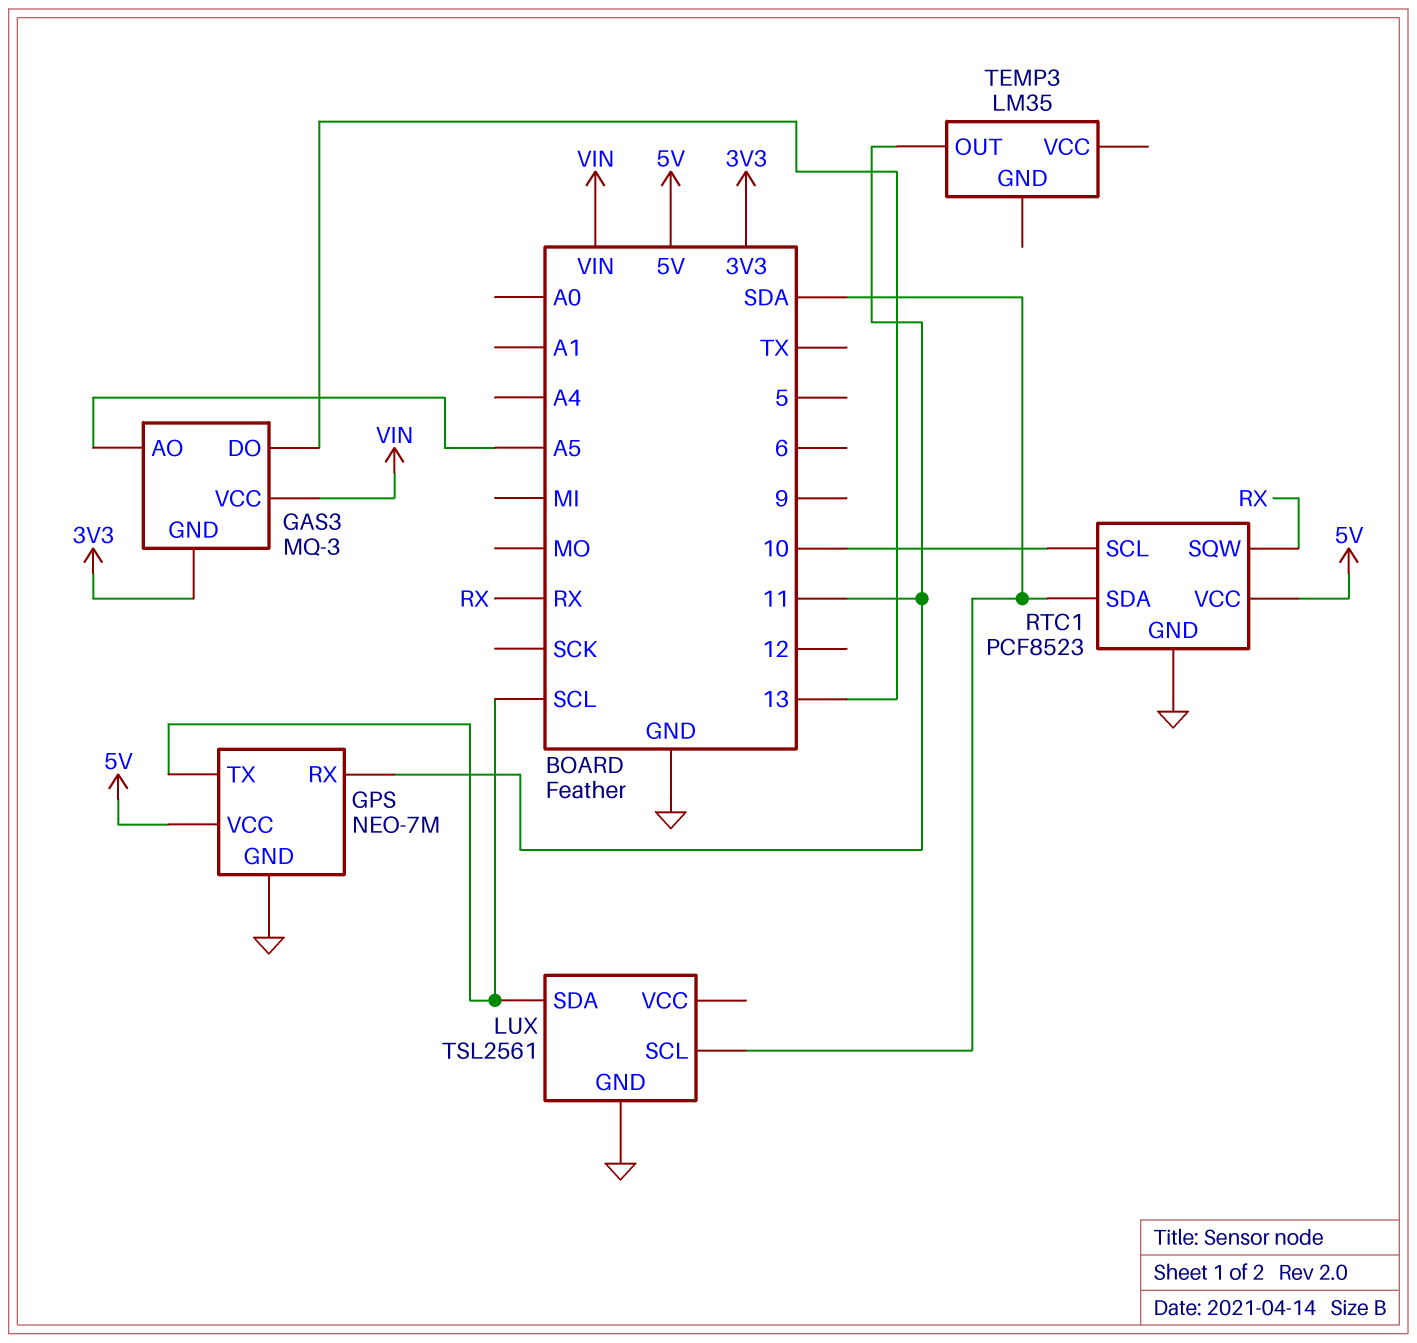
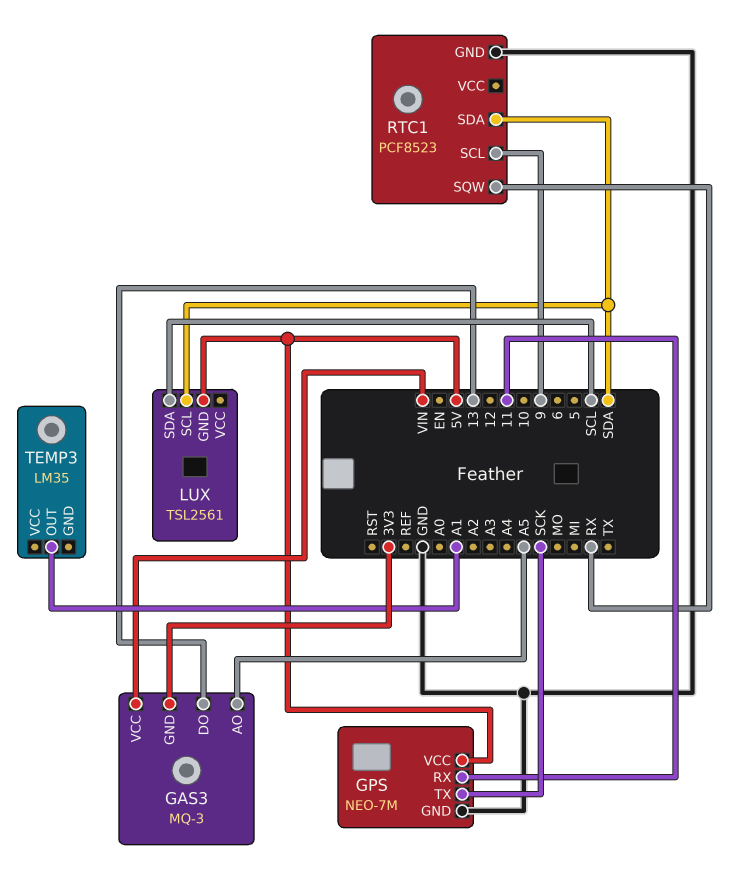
GPS pin TX: SCL -> SCK
LUX pin GND: GND -> 5V
RTC1 pin SCL: 10 -> 9
RTC1 pin VCC: 5V -> none
TEMP3 pin OUT: 11 -> A1

